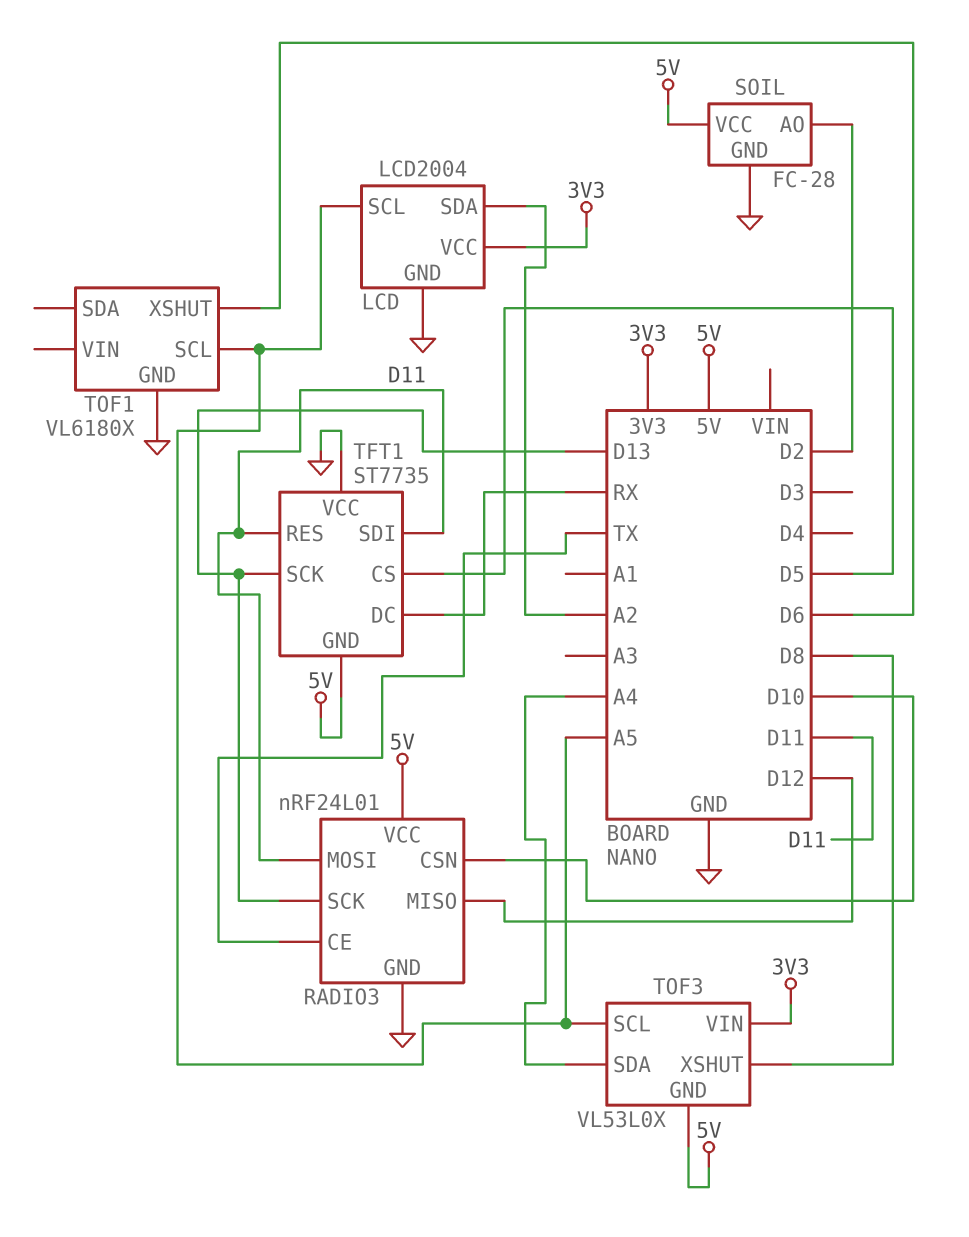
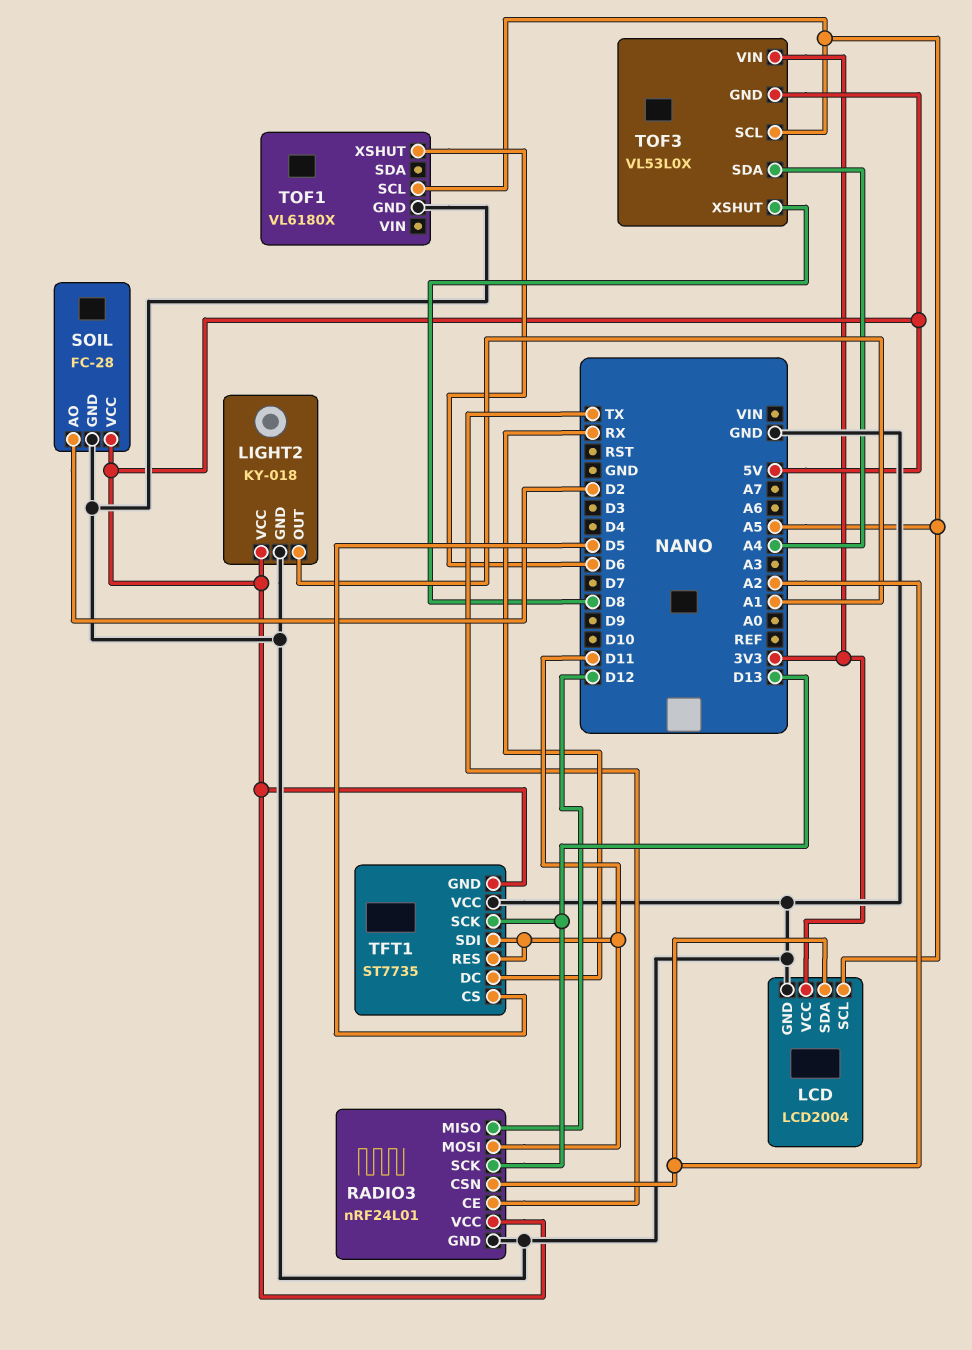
LIGHT2: none -> KY-018
LIGHT2 pin GND: none -> GND
LIGHT2 pin OUT: none -> A1
LIGHT2 pin VCC: none -> 5V
RADIO3 pin CSN: D10 -> A2

